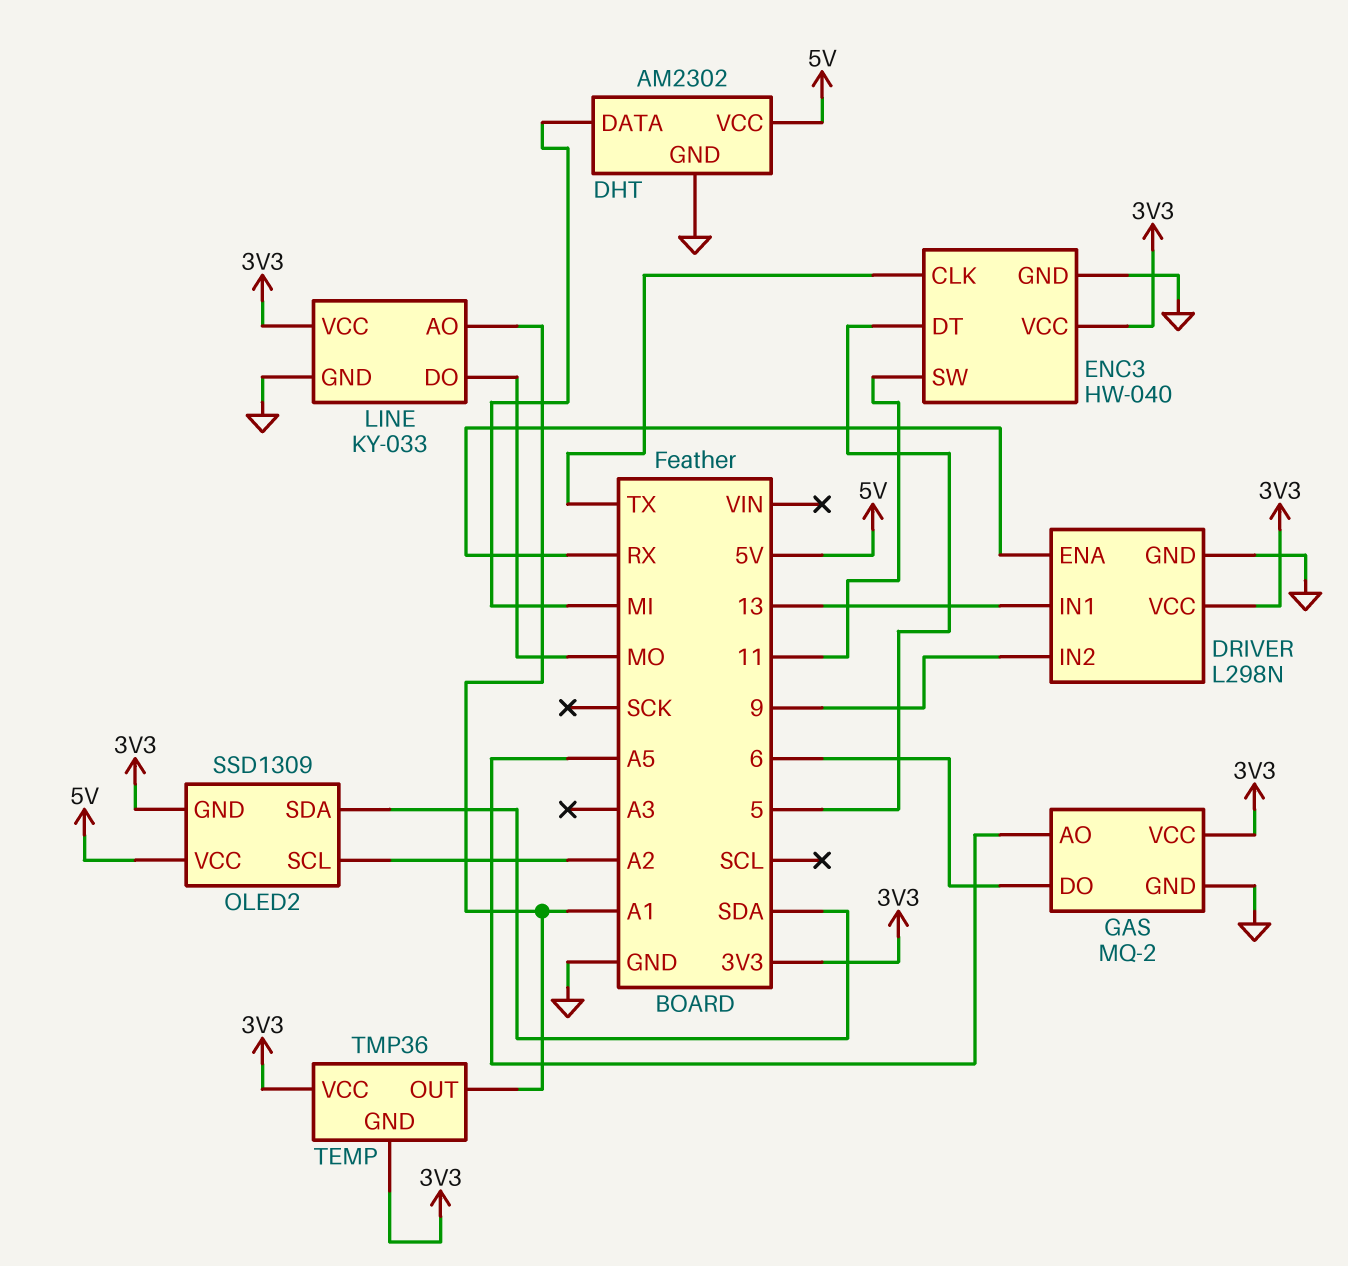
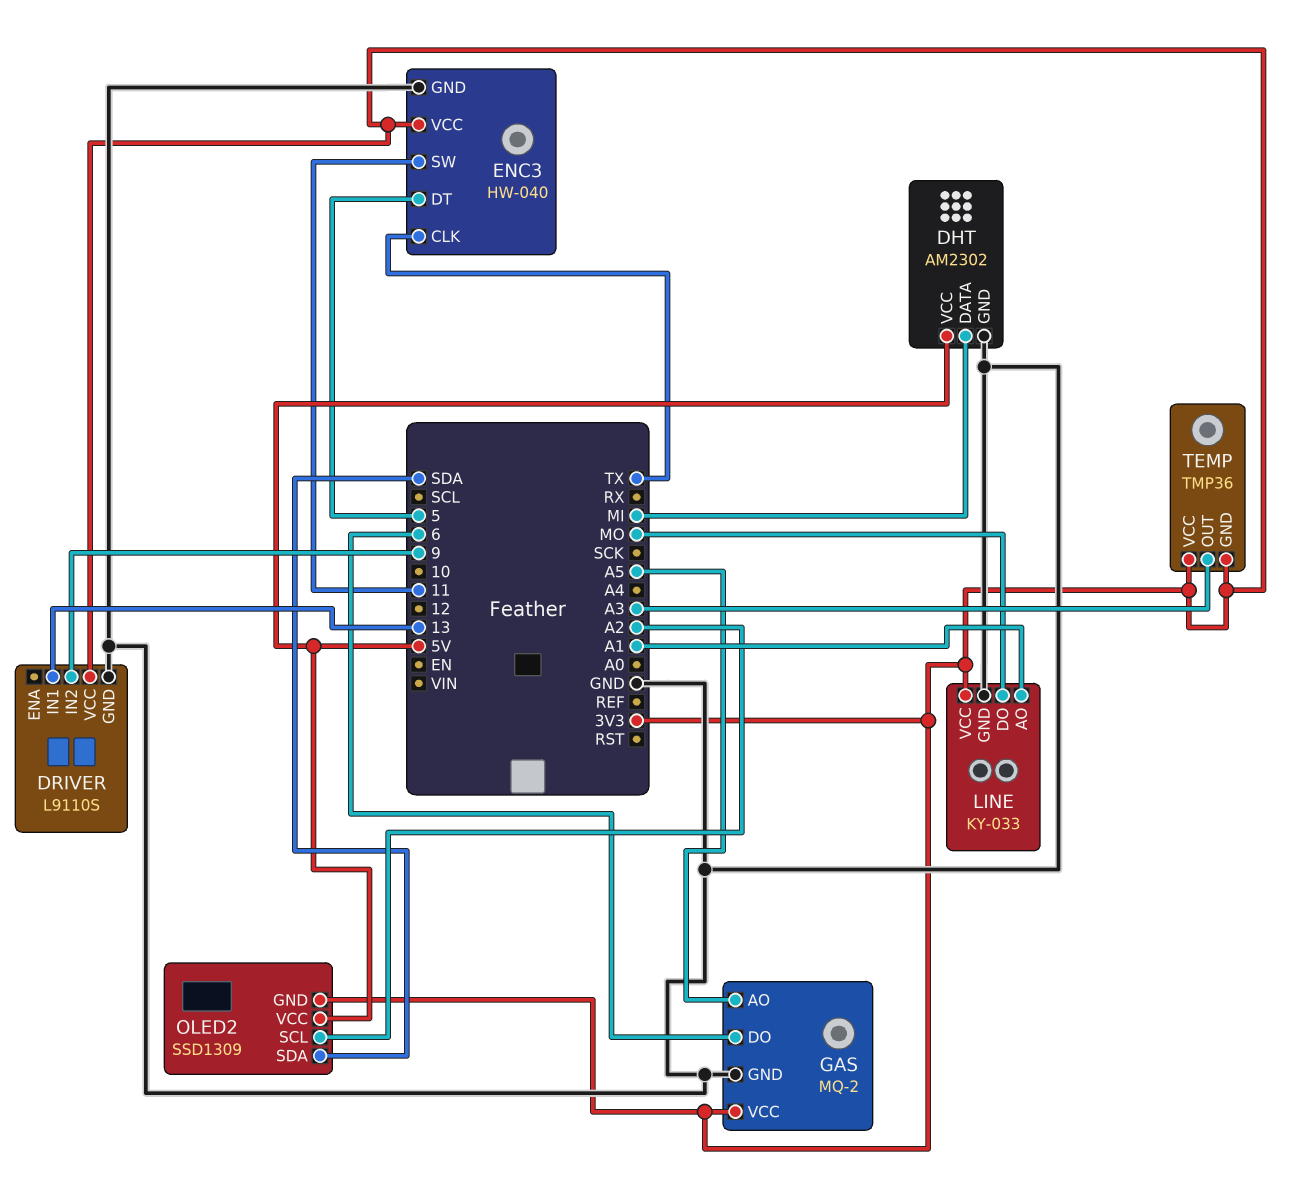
DRIVER: L298N -> L9110S
DRIVER pin ENA: RX -> none
TEMP pin OUT: A1 -> A3

